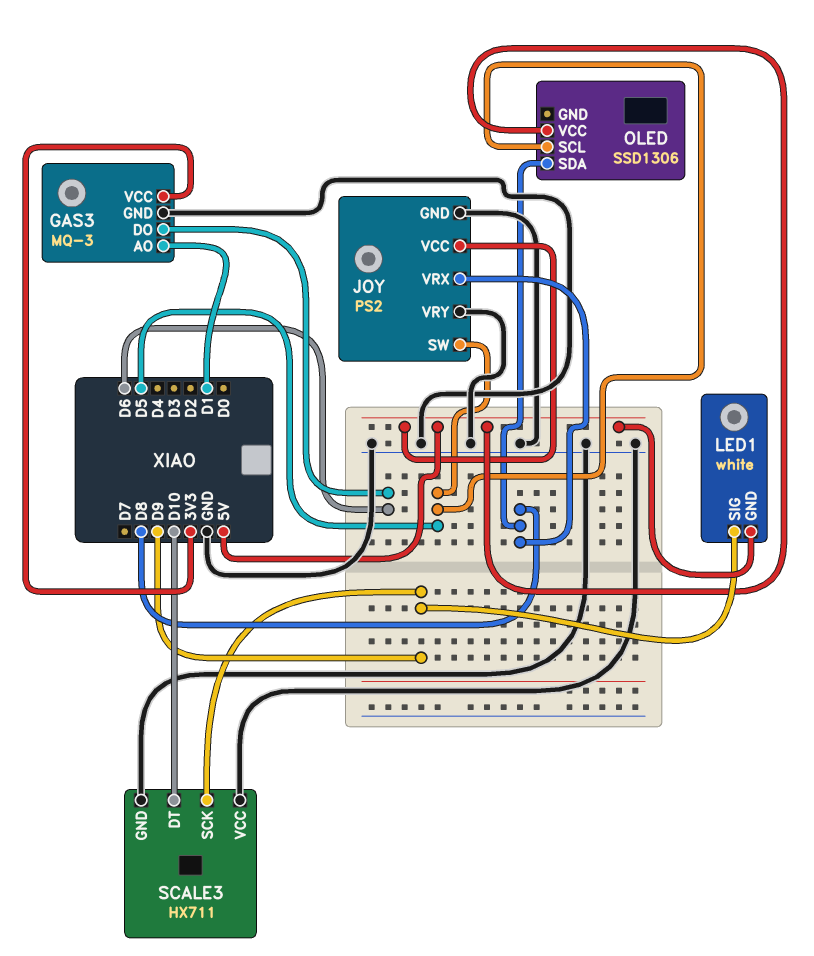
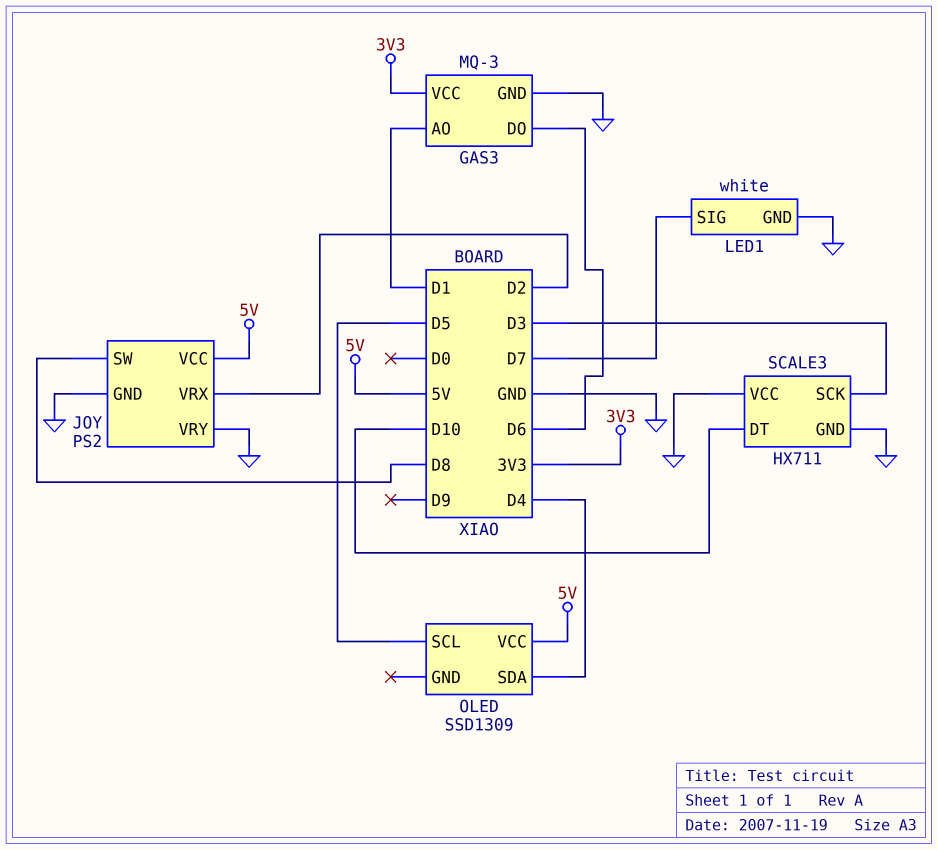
JOY pin SW: D5 -> D8
JOY pin VRX: D8 -> D2
LED1 pin GND: 5V -> GND
LED1 pin SIG: D9 -> D7
OLED: SSD1306 -> SSD1309
OLED pin SDA: D8 -> D4
SCALE3 pin SCK: D9 -> D3

